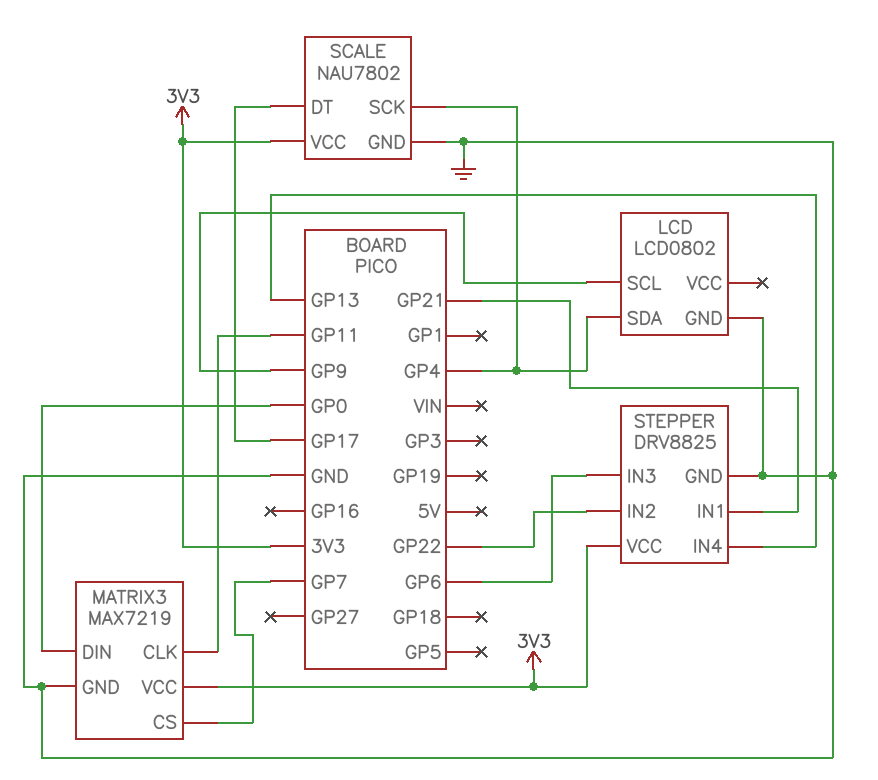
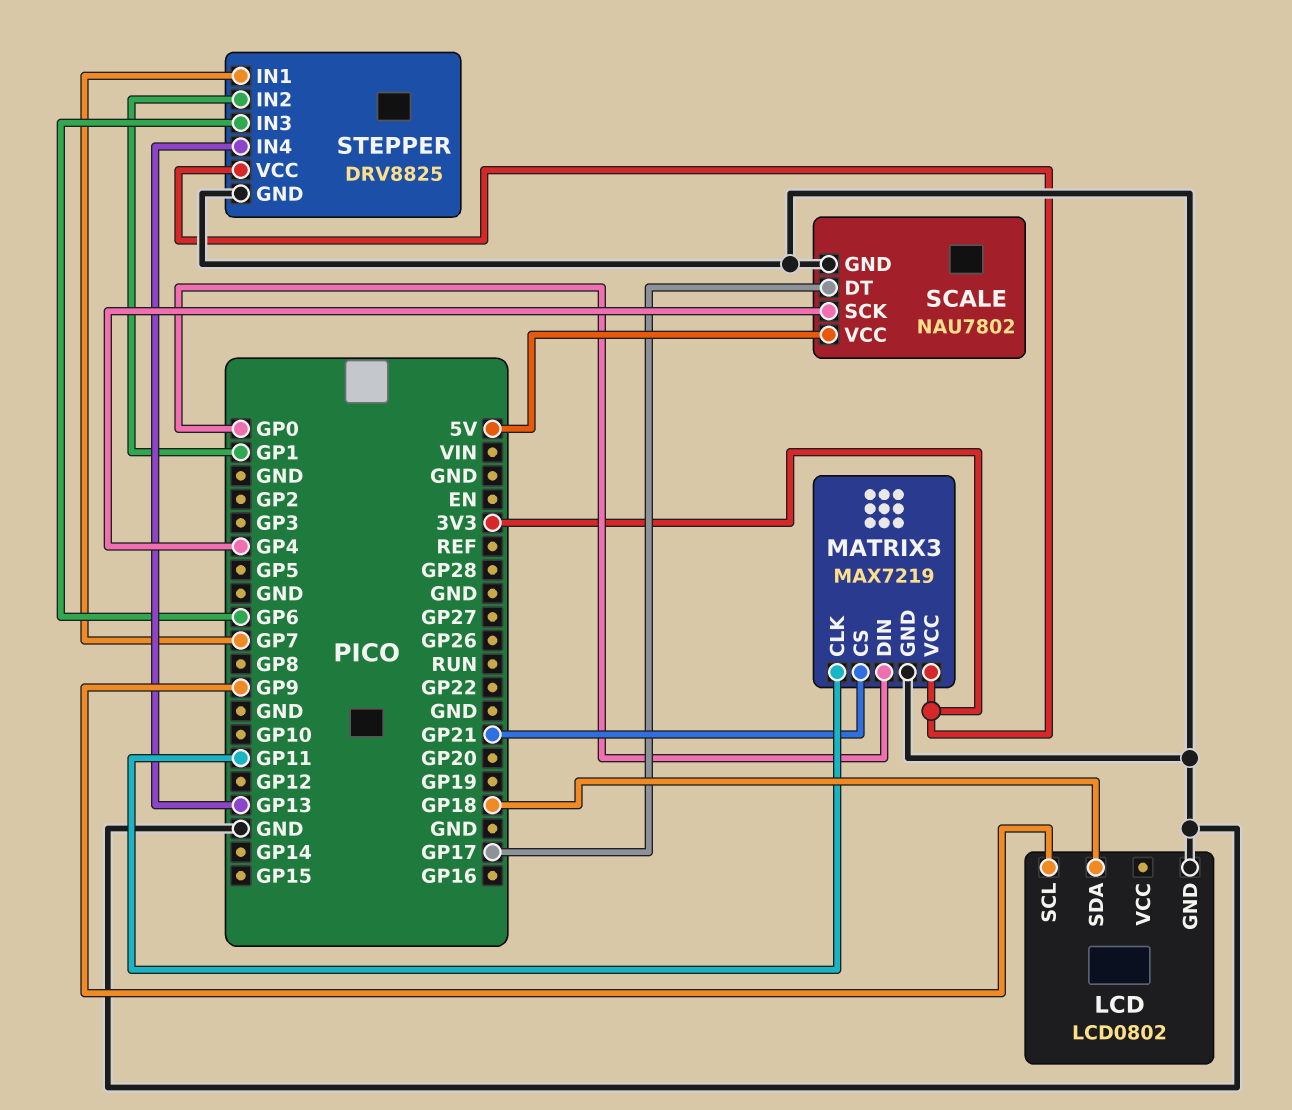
LCD pin SDA: GP4 -> GP18
MATRIX3 pin CS: GP7 -> GP21
SCALE pin VCC: 3V3 -> 5V
STEPPER pin IN1: GP21 -> GP7
STEPPER pin IN2: GP22 -> GP1

